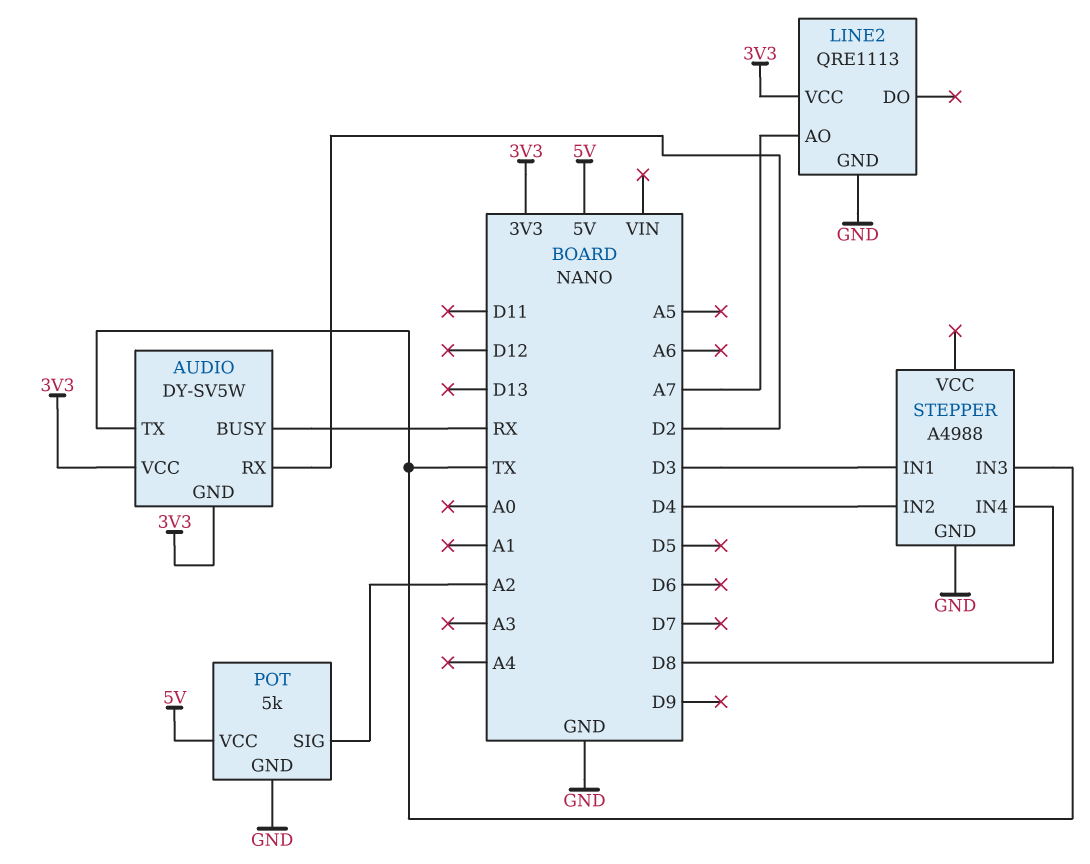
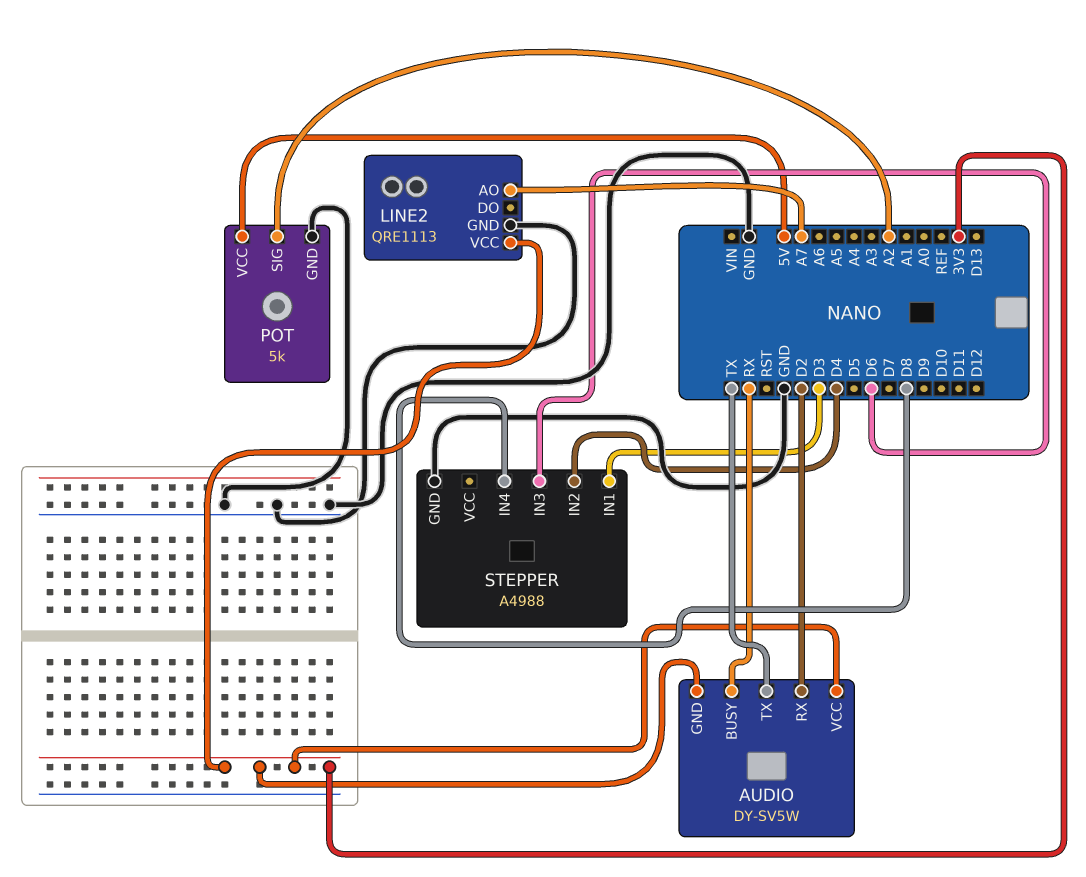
STEPPER pin IN3: TX -> D6

